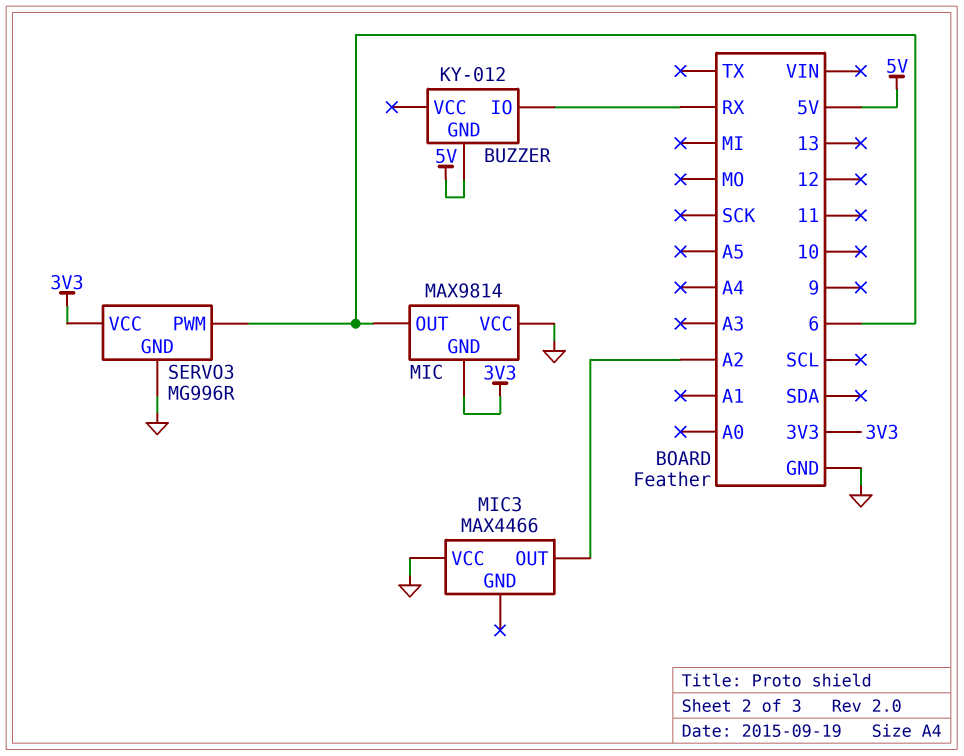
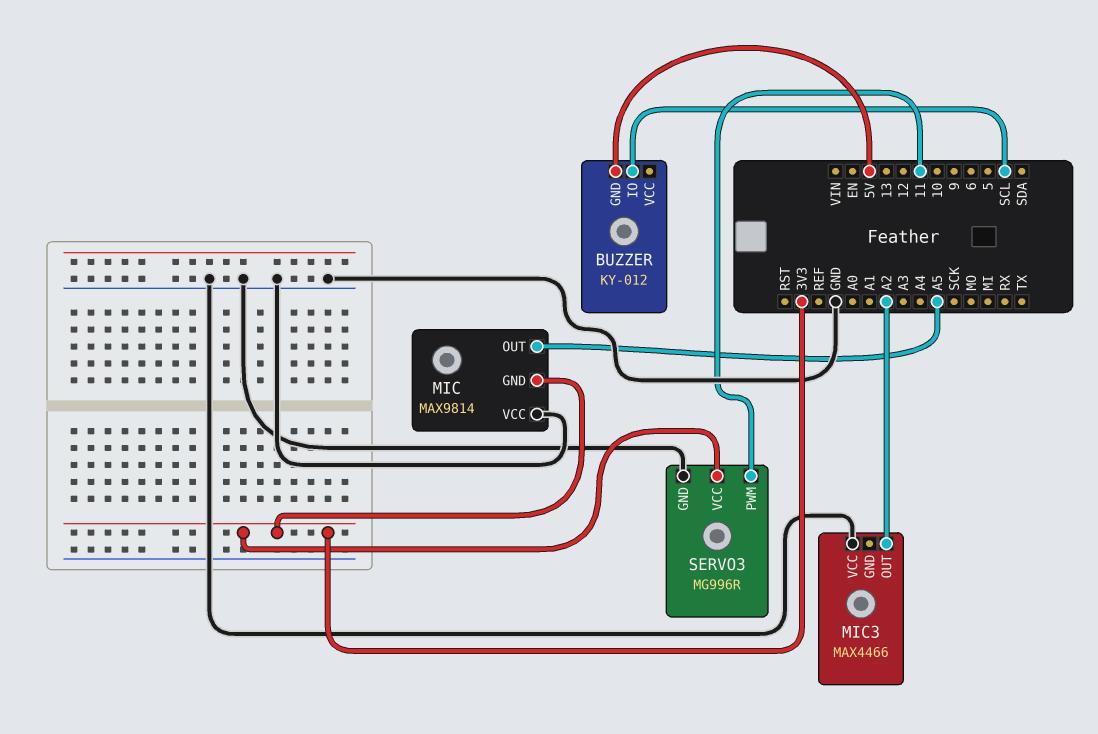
BUZZER pin IO: RX -> SCL
MIC pin OUT: 6 -> A5
SERVO3 pin PWM: 6 -> 11

